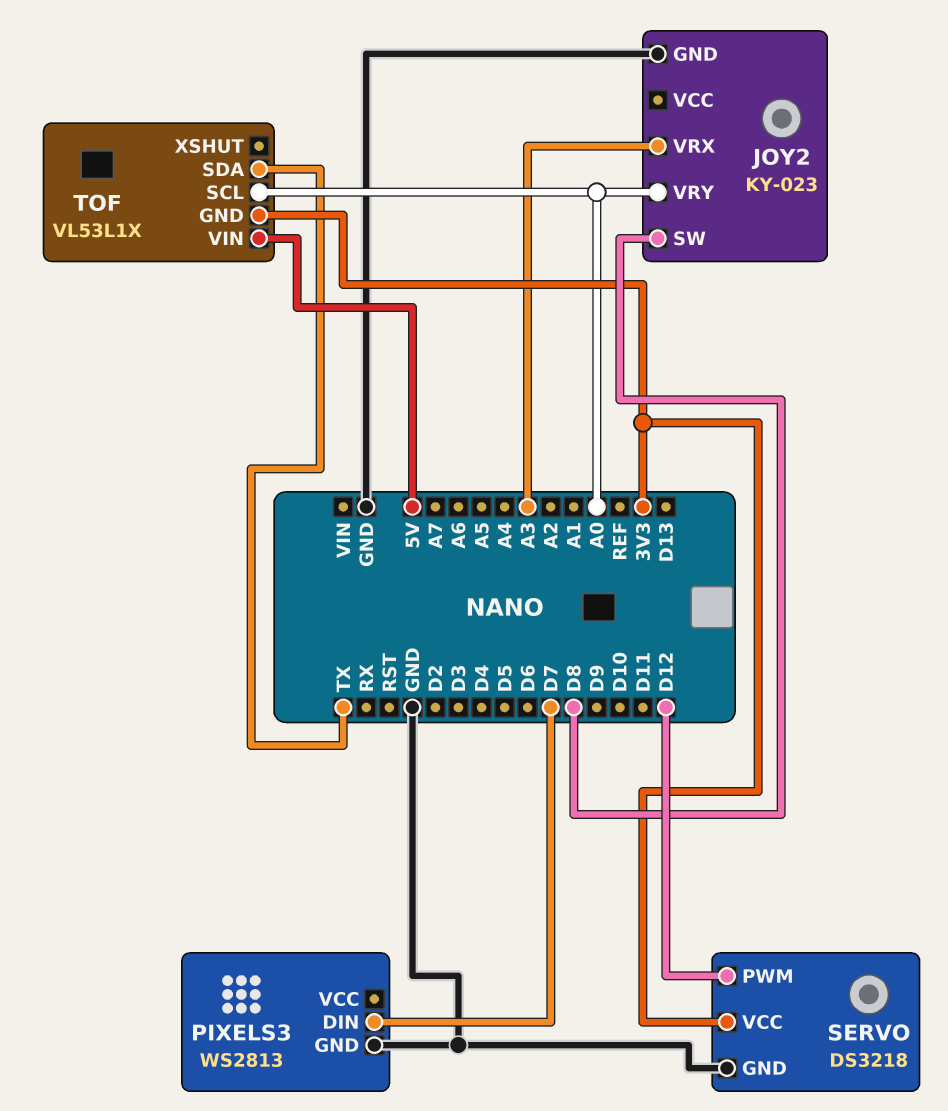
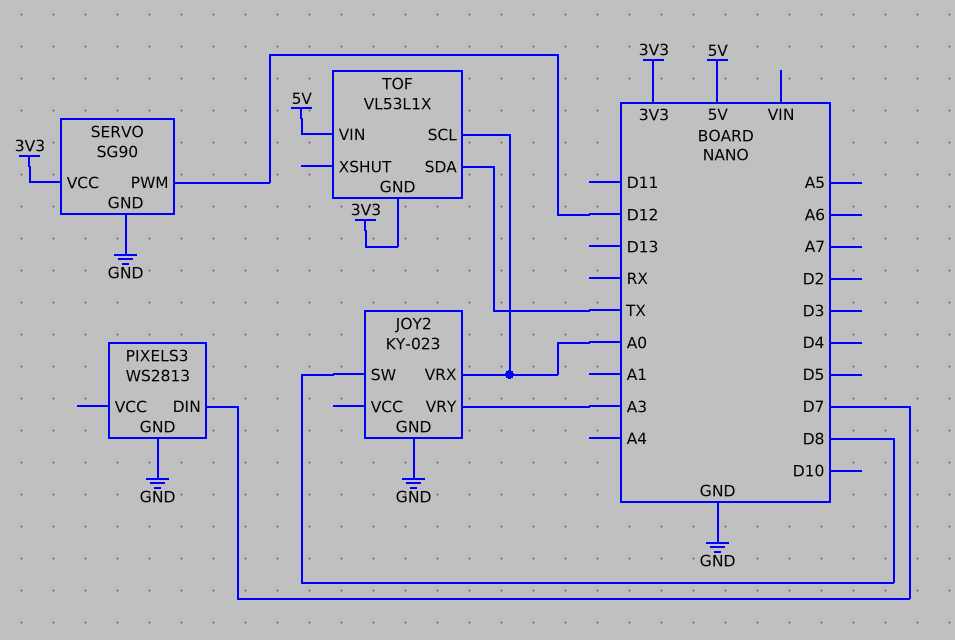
JOY2 pin VRX: A3 -> A0
JOY2 pin VRY: A0 -> A3
SERVO: DS3218 -> SG90

